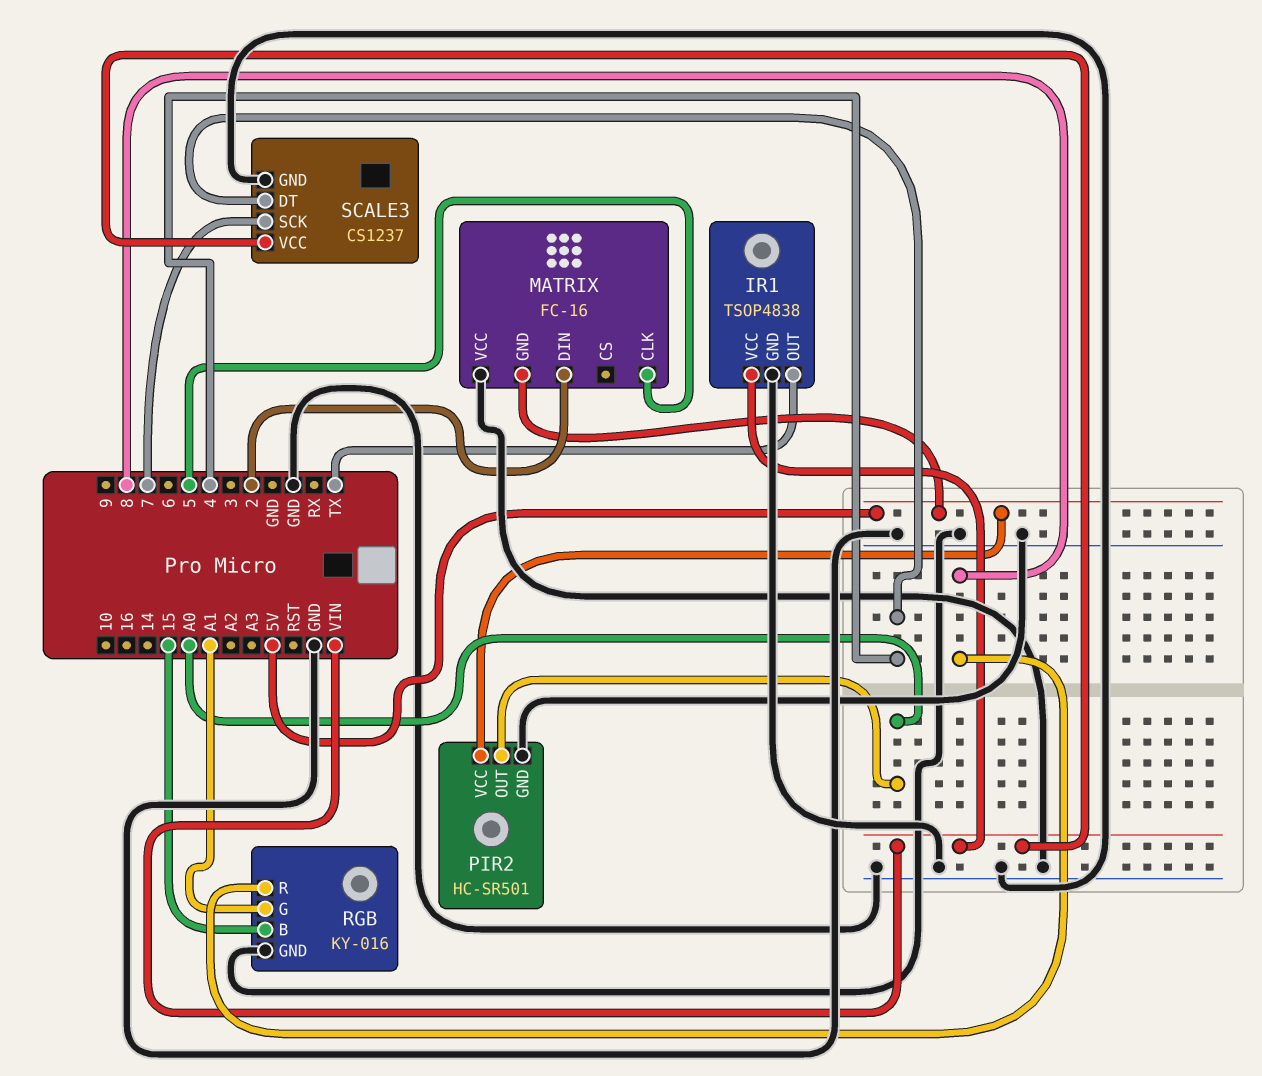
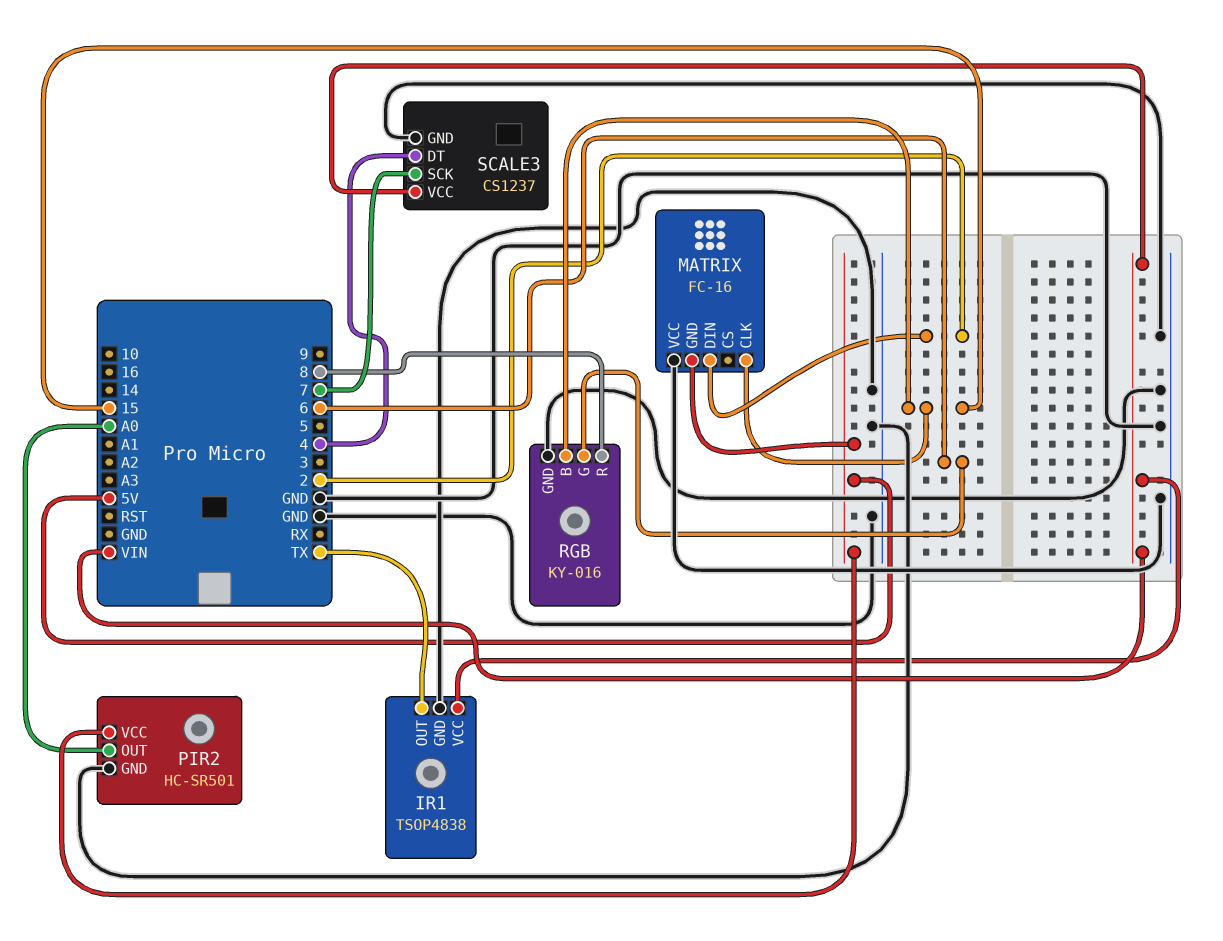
MATRIX pin CLK: 5 -> 15
RGB pin G: A1 -> 6

